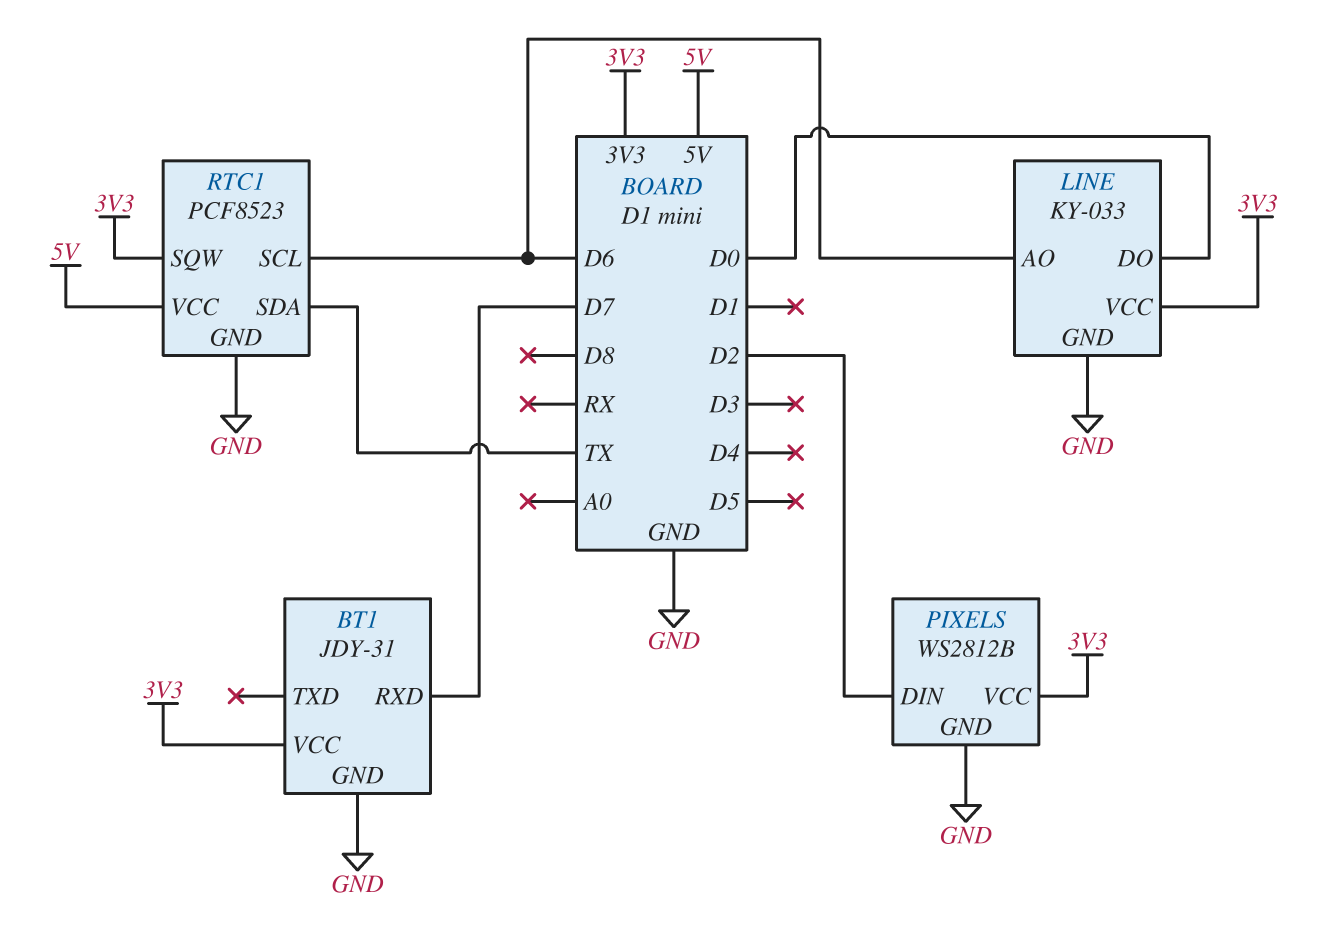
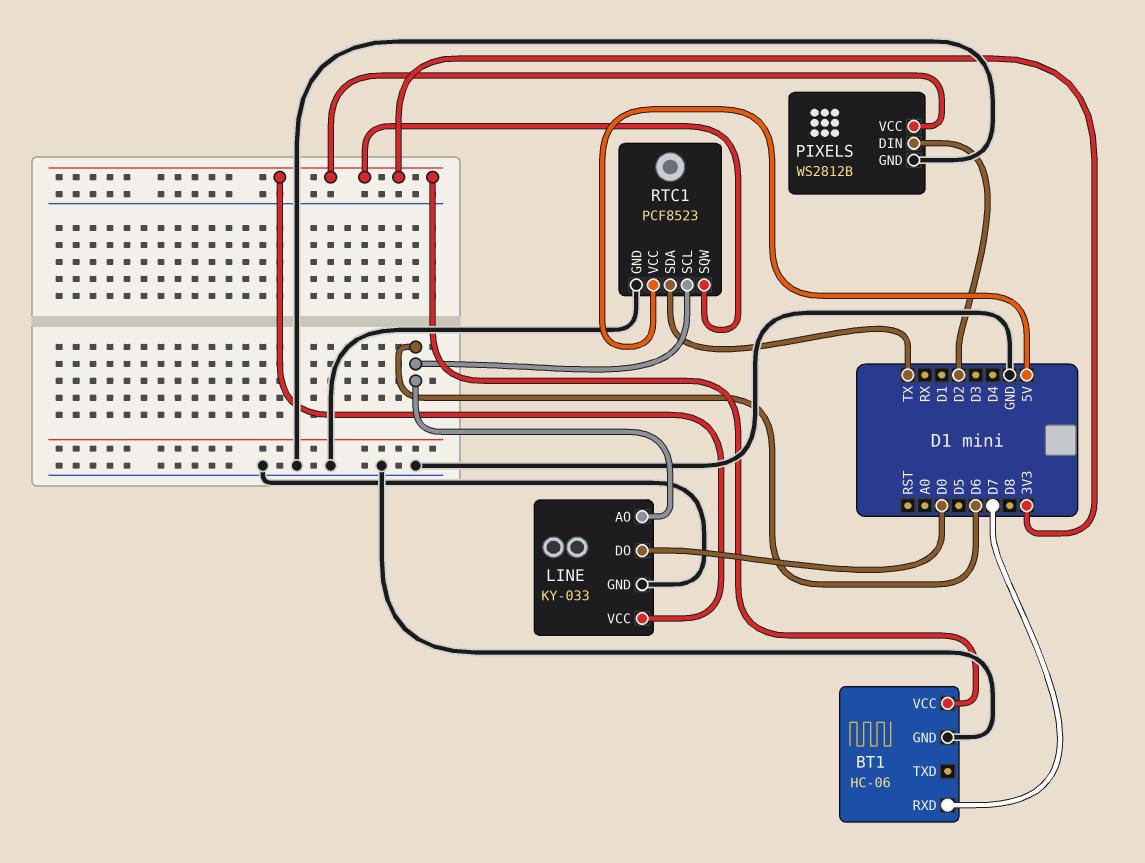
BT1: JDY-31 -> HC-06

